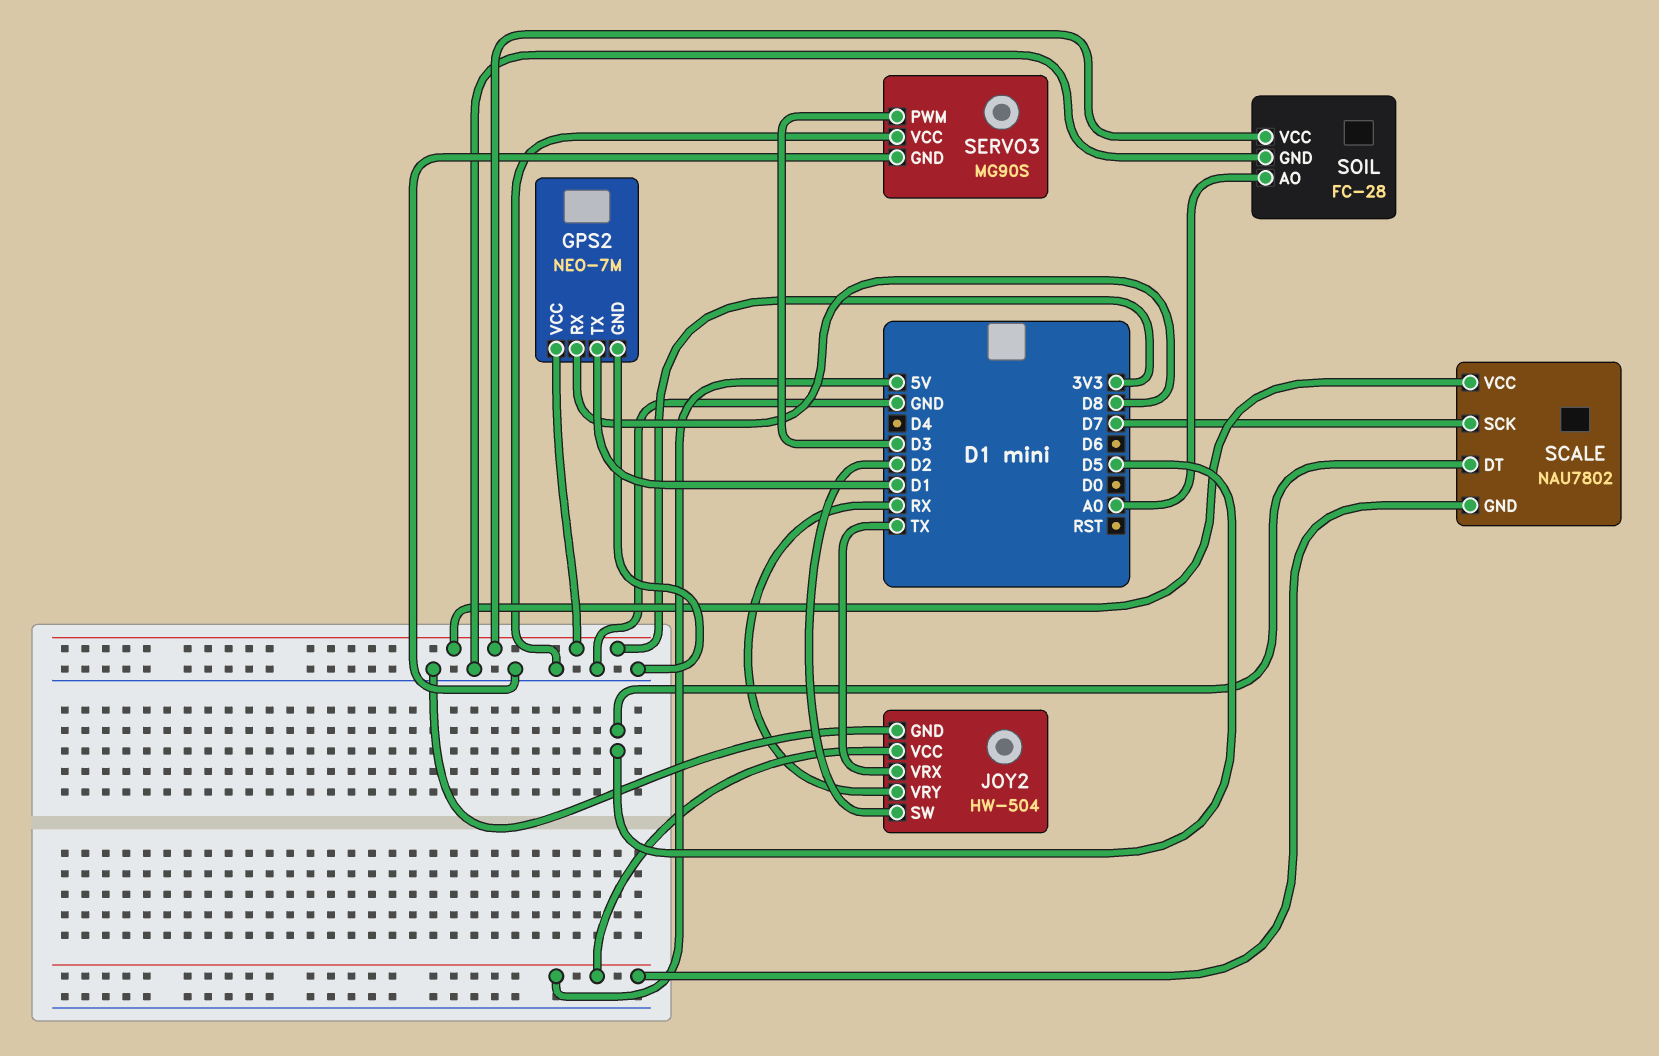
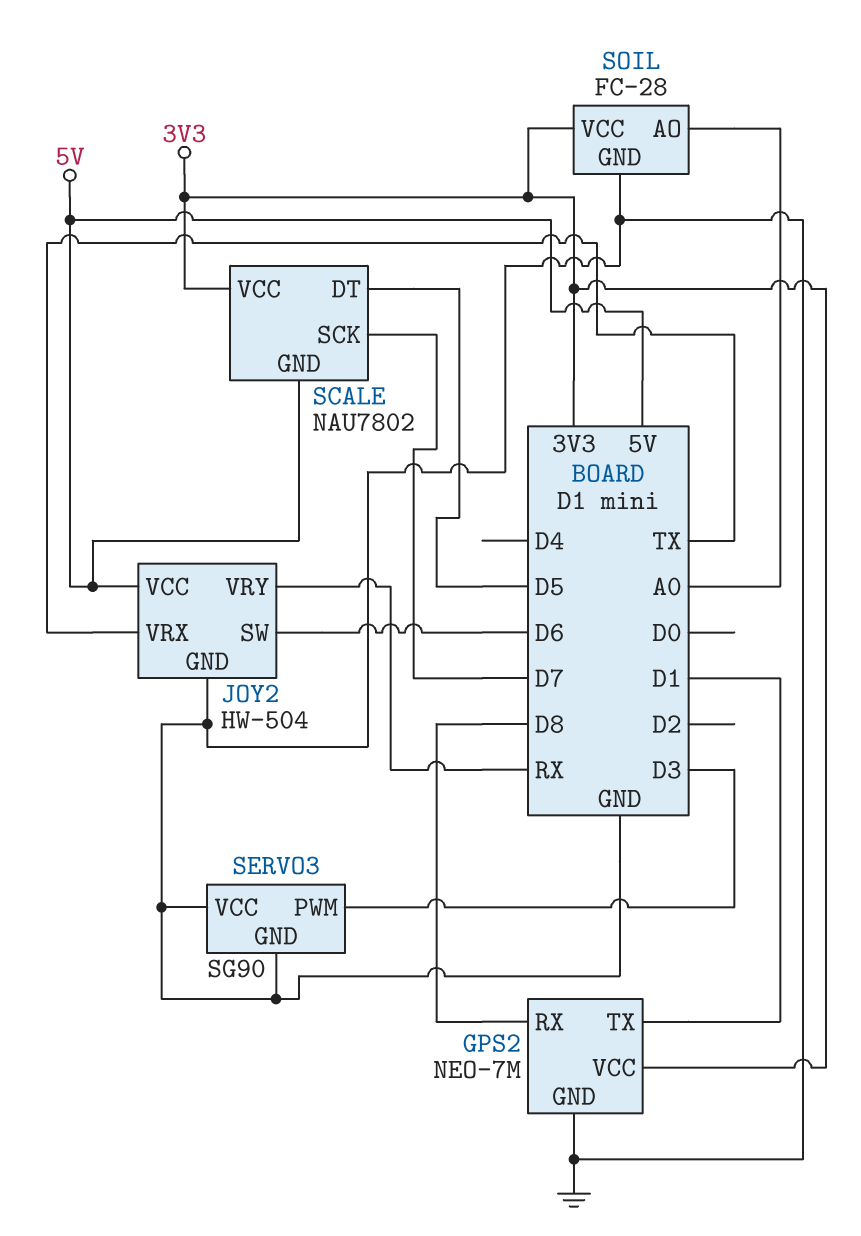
JOY2 pin SW: D2 -> D6
SERVO3: MG90S -> SG90

